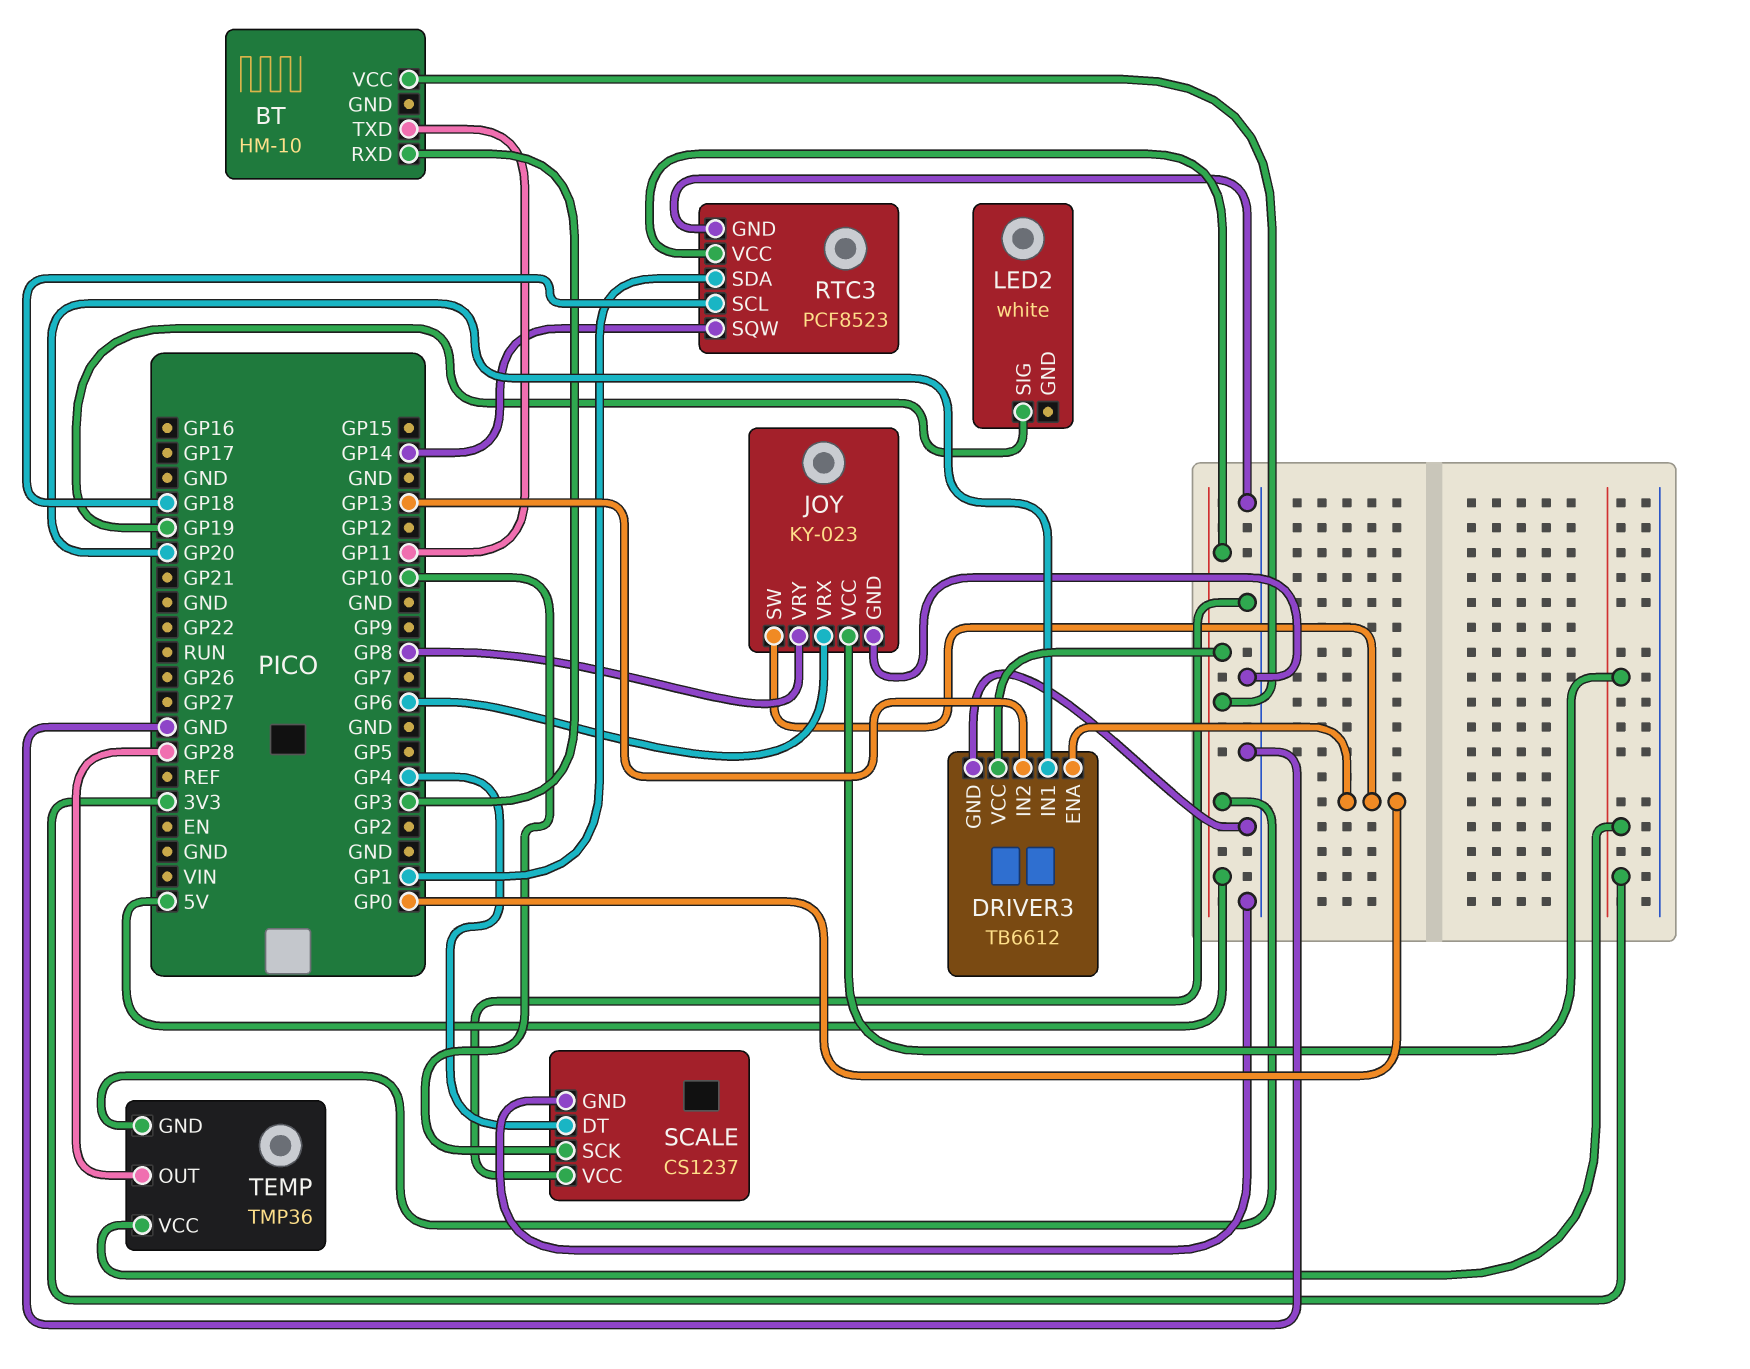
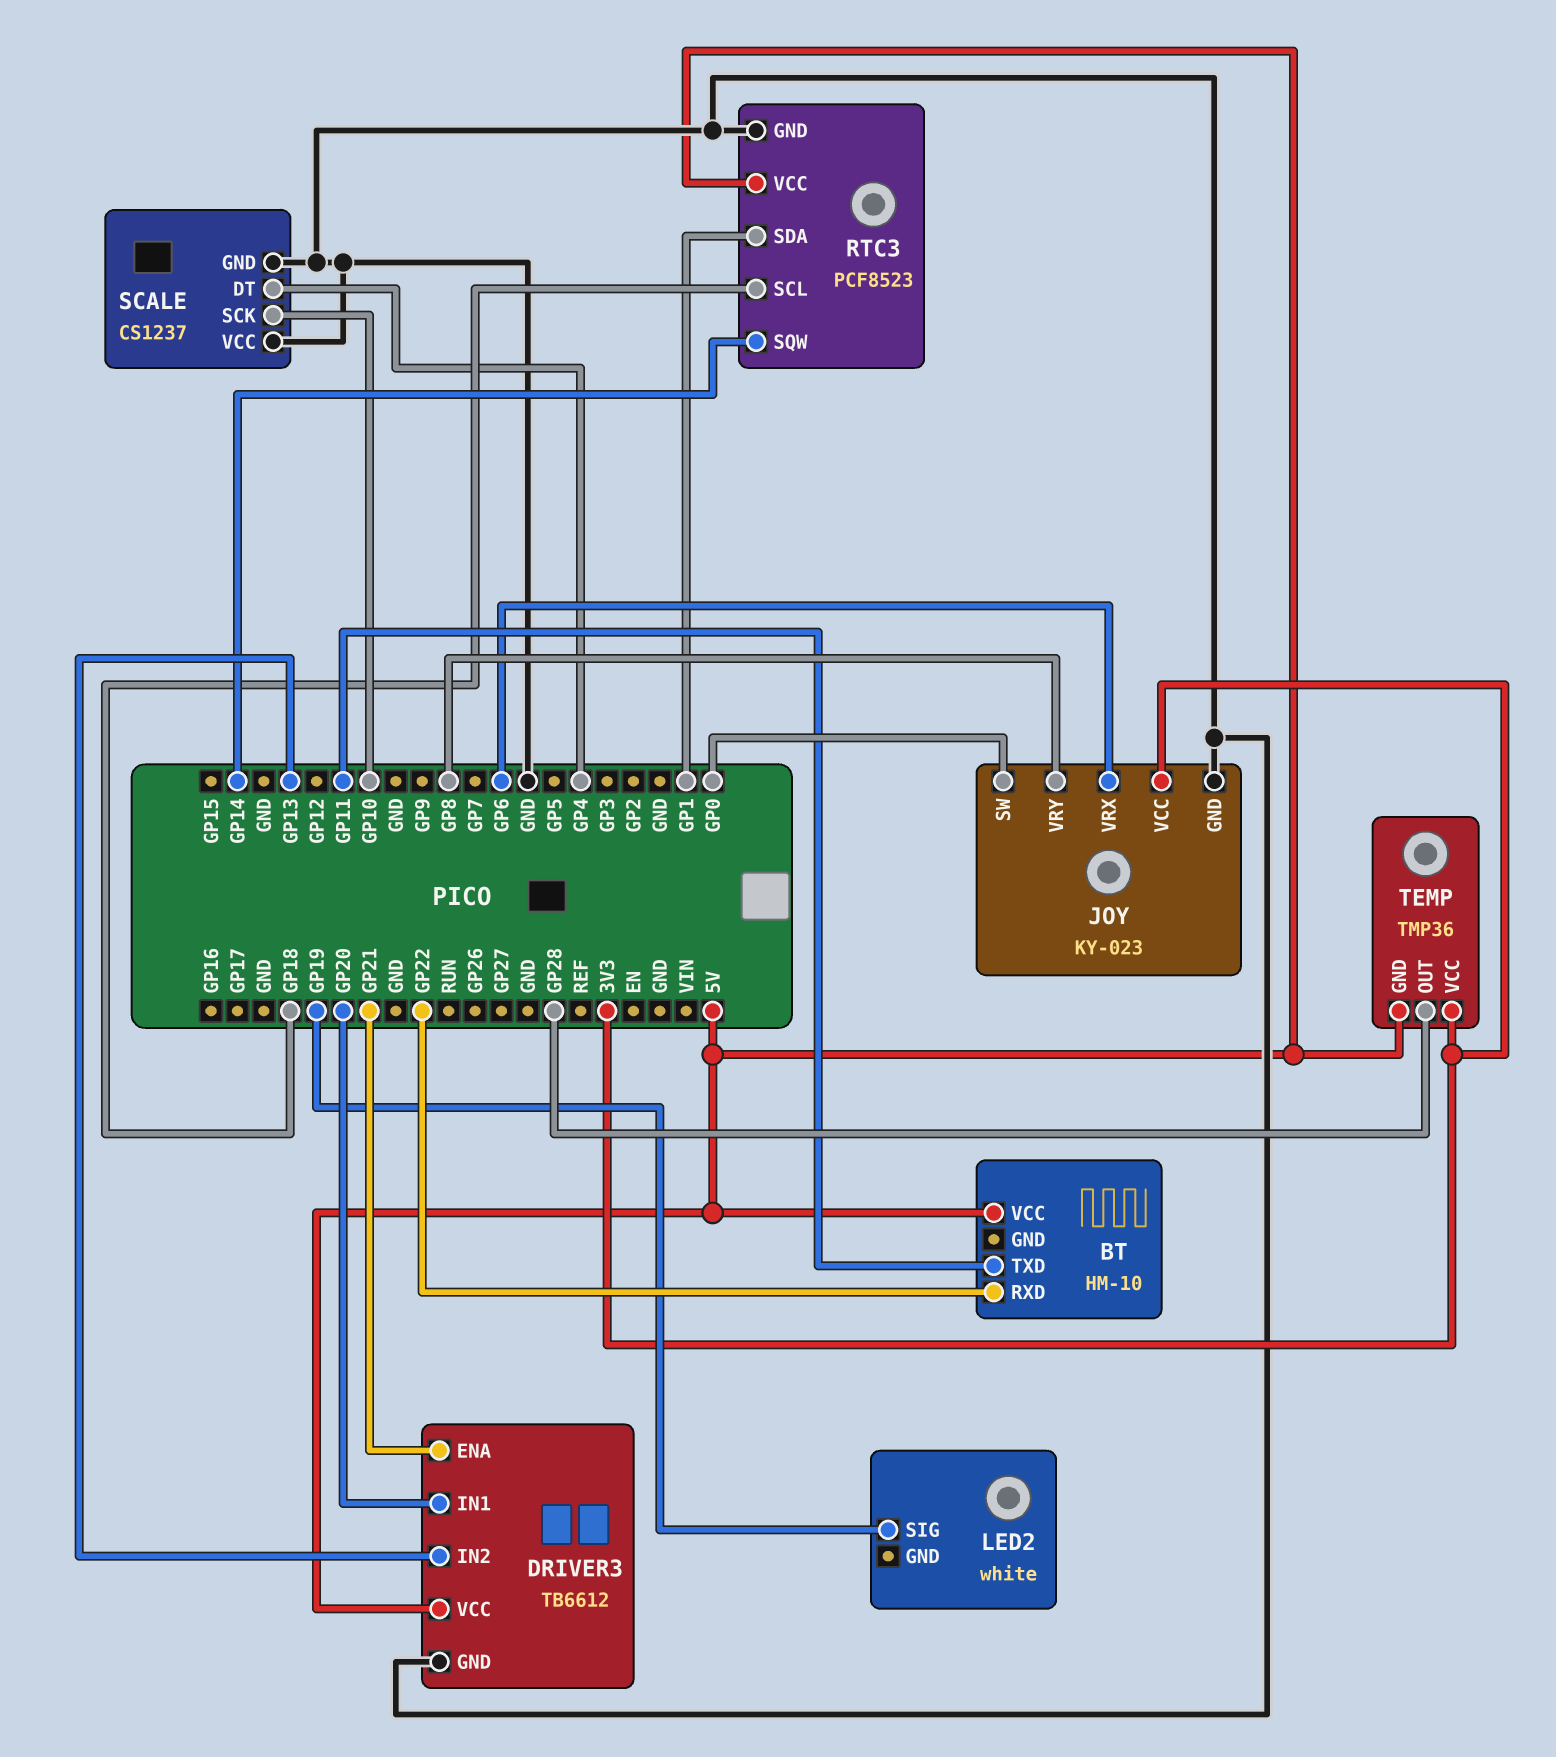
BT pin RXD: GP3 -> GP22
DRIVER3 pin ENA: GP0 -> GP21

